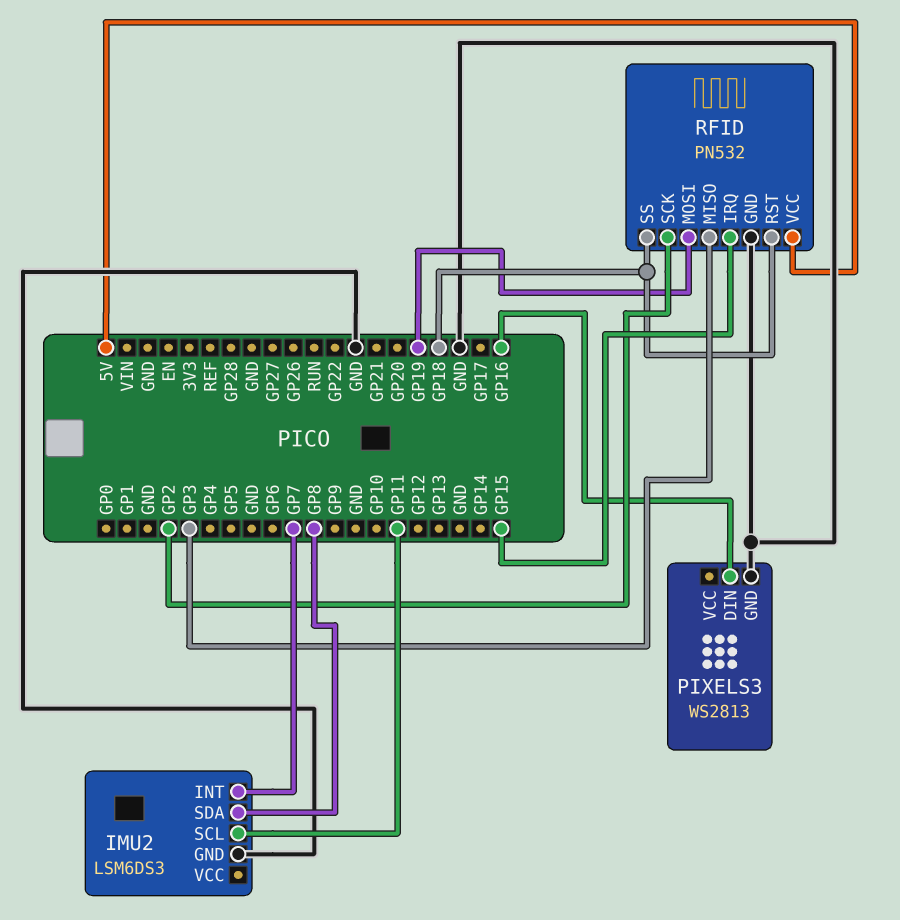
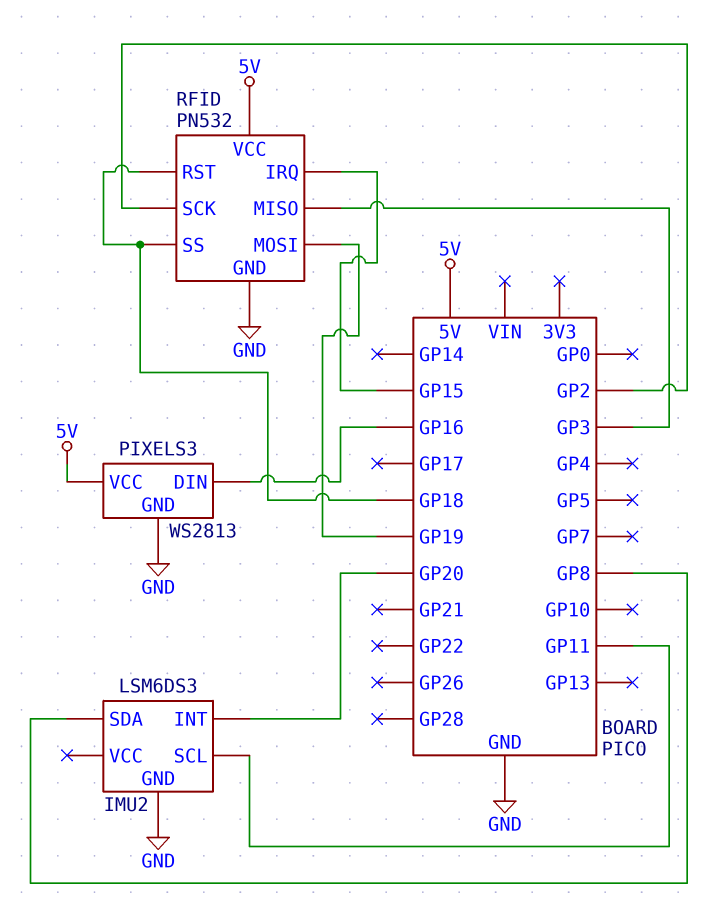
IMU2 pin INT: GP7 -> GP20
PIXELS3 pin VCC: none -> 5V

